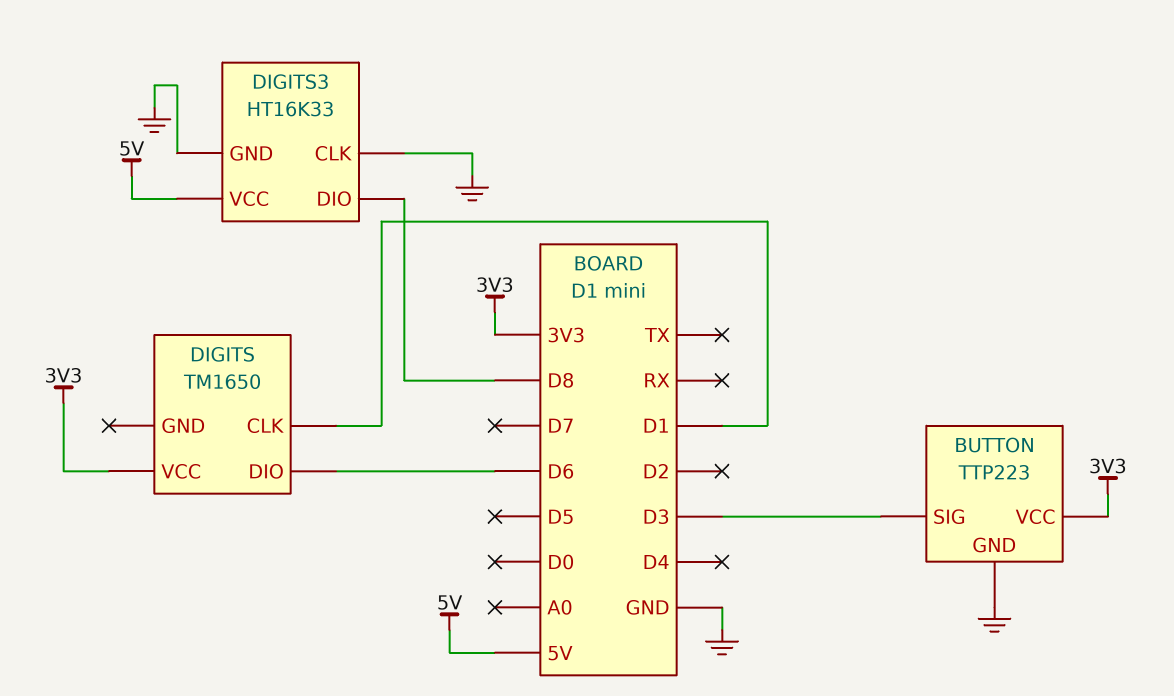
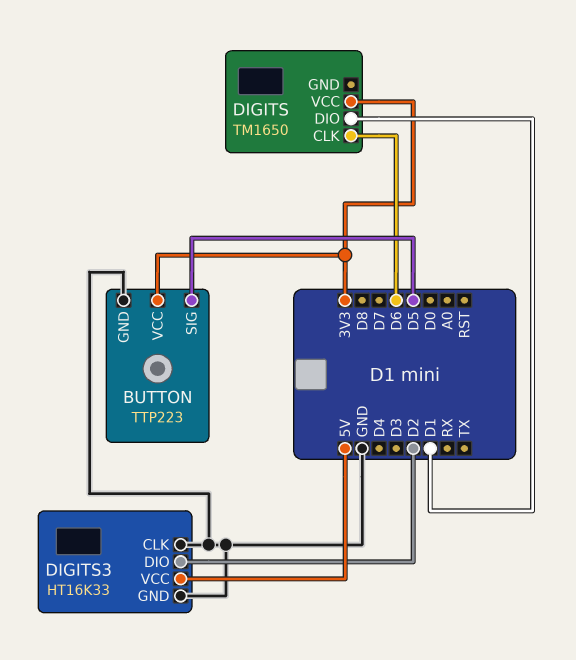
BUTTON pin SIG: D3 -> D5
DIGITS pin CLK: D1 -> D6
DIGITS pin DIO: D6 -> D1
DIGITS3 pin DIO: D8 -> D2

